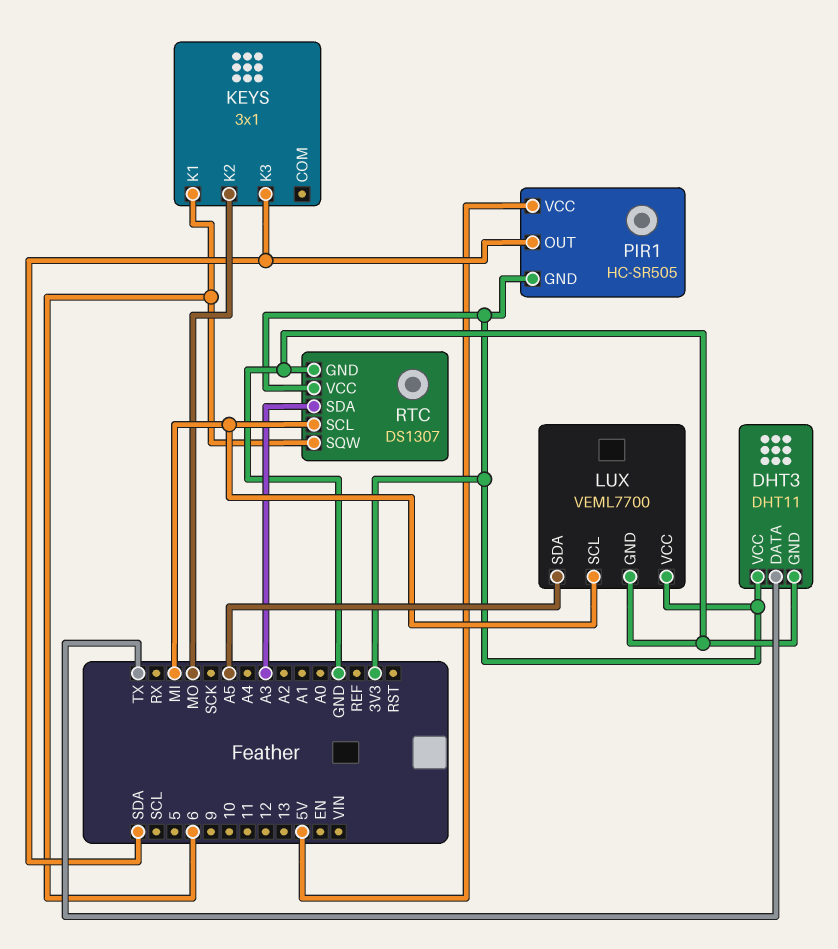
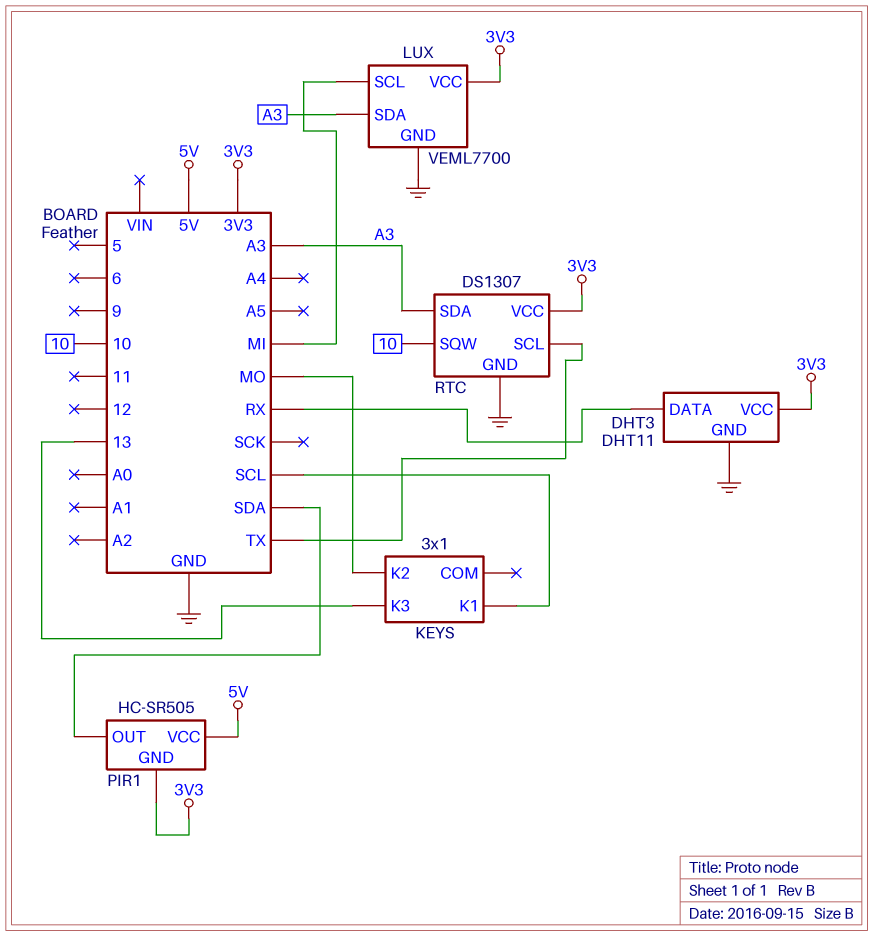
DHT3 pin DATA: TX -> RX
KEYS pin K1: 6 -> SCL
KEYS pin K3: SDA -> 13
LUX pin SDA: A5 -> A3
RTC pin SCL: MI -> TX
RTC pin SQW: 6 -> 10

